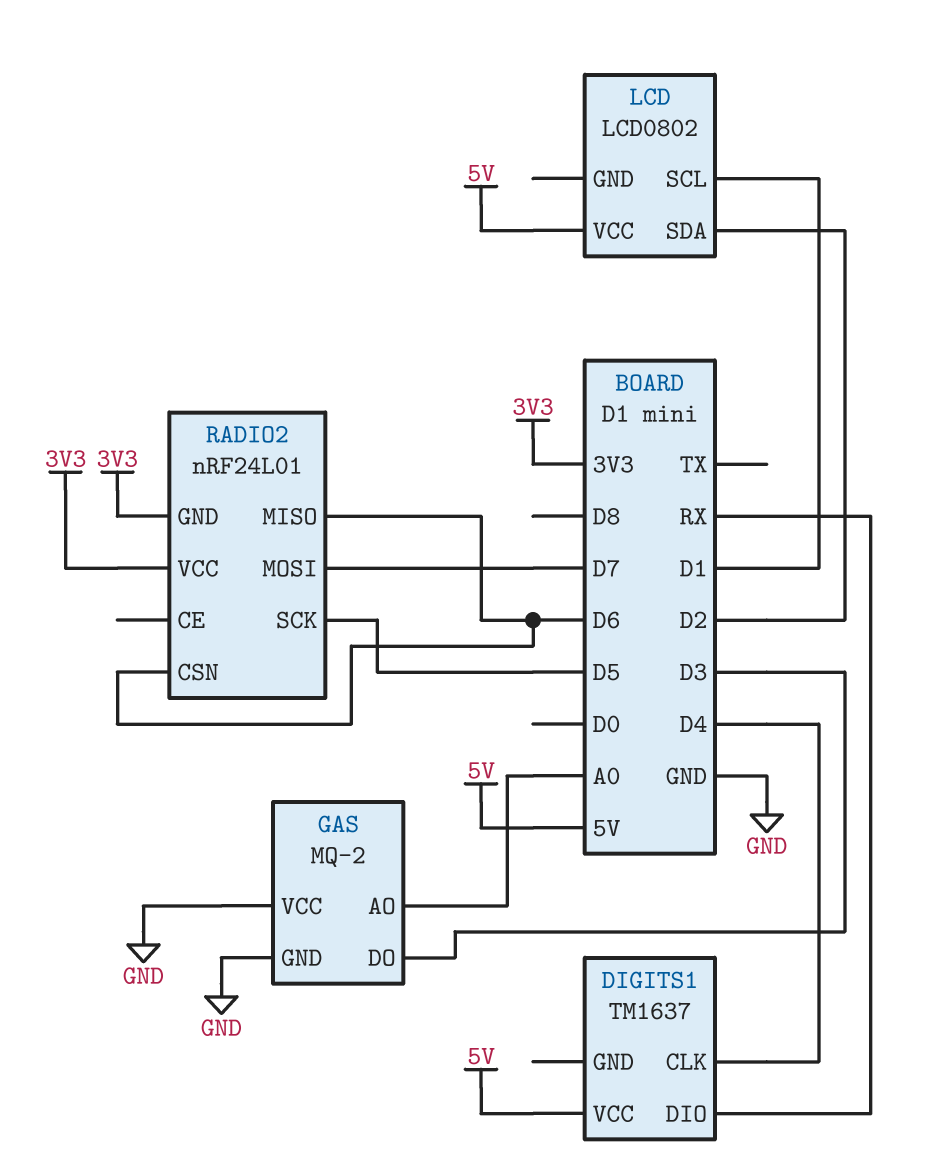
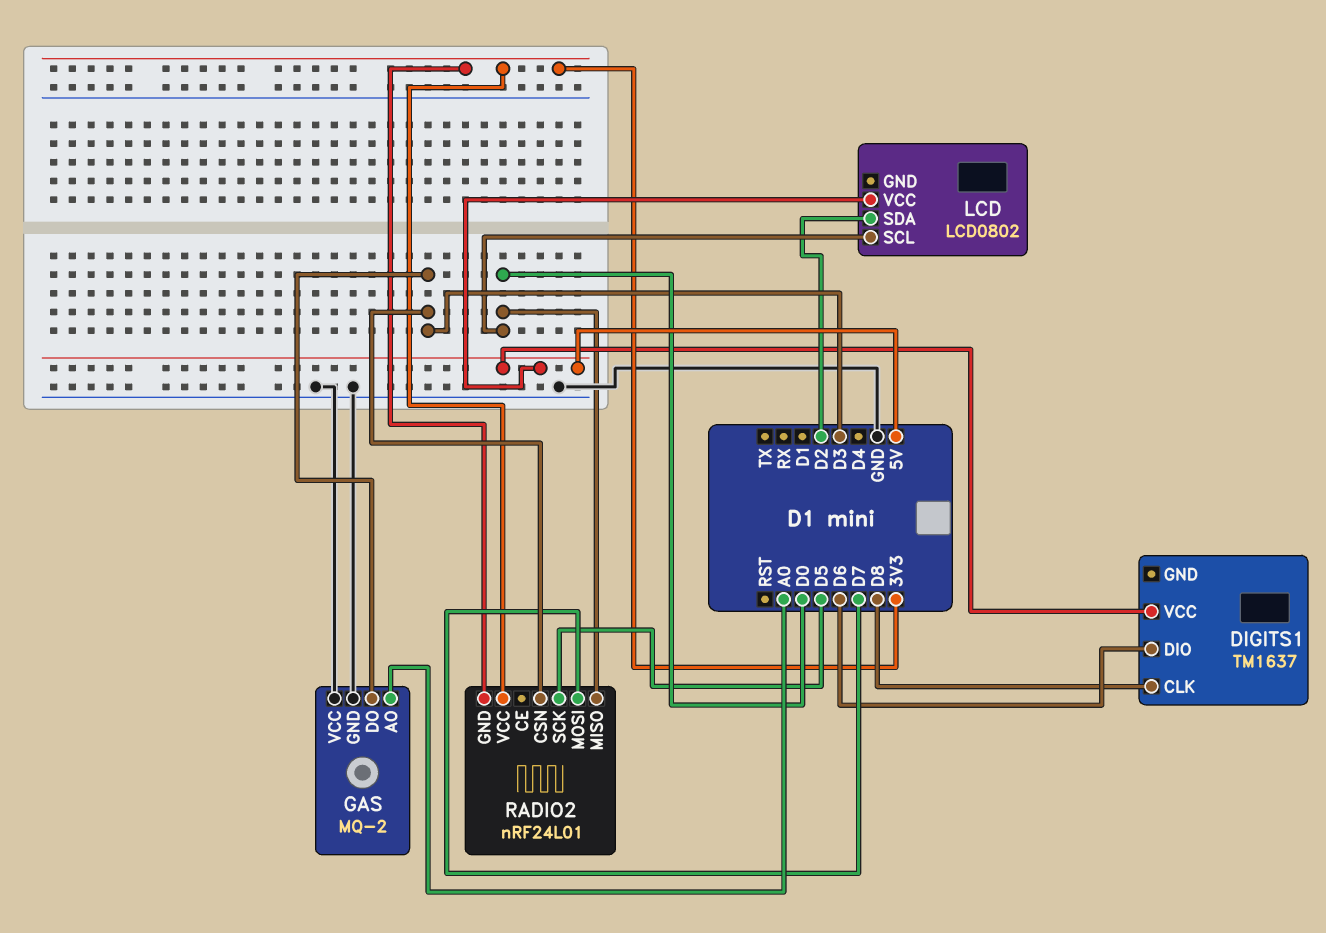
DIGITS1 pin CLK: D4 -> D8
DIGITS1 pin DIO: RX -> D6
LCD pin SCL: D1 -> D0
RADIO2 pin CSN: D6 -> D3
RADIO2 pin MISO: D6 -> D0

